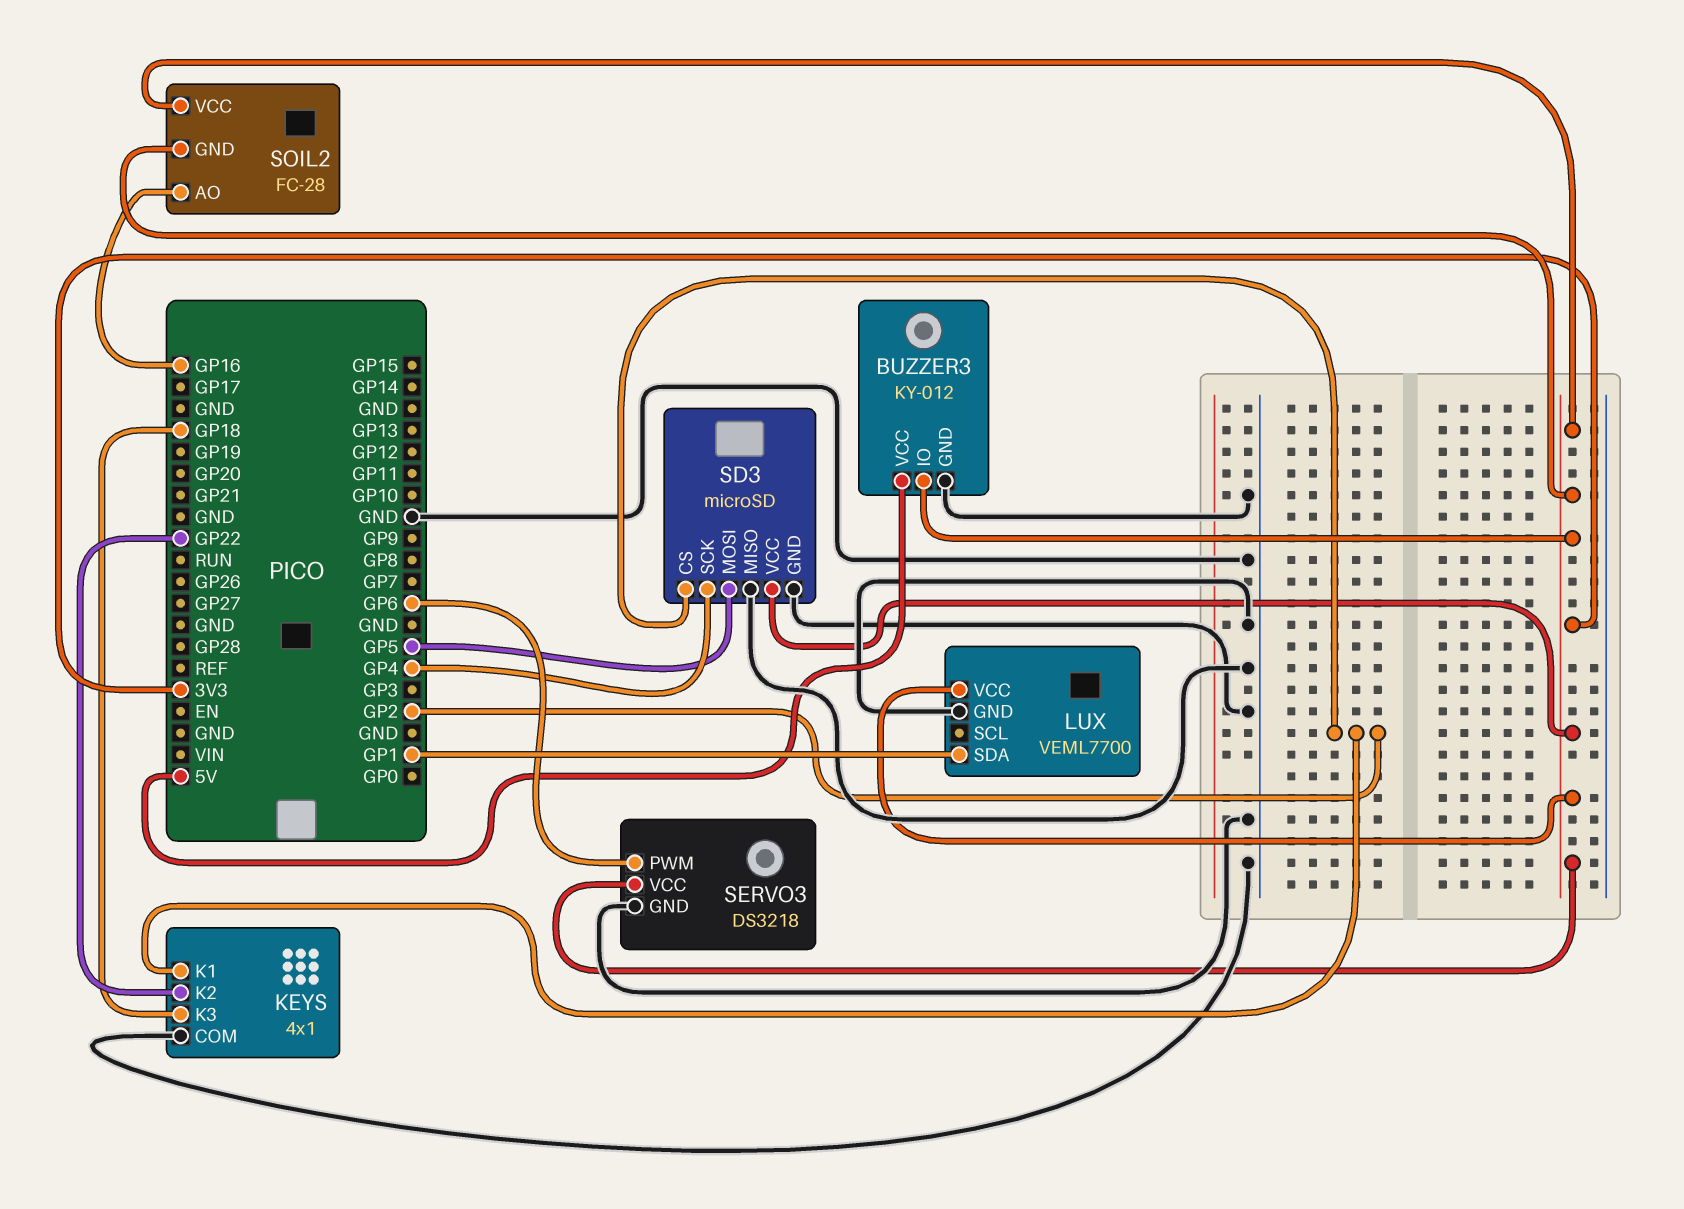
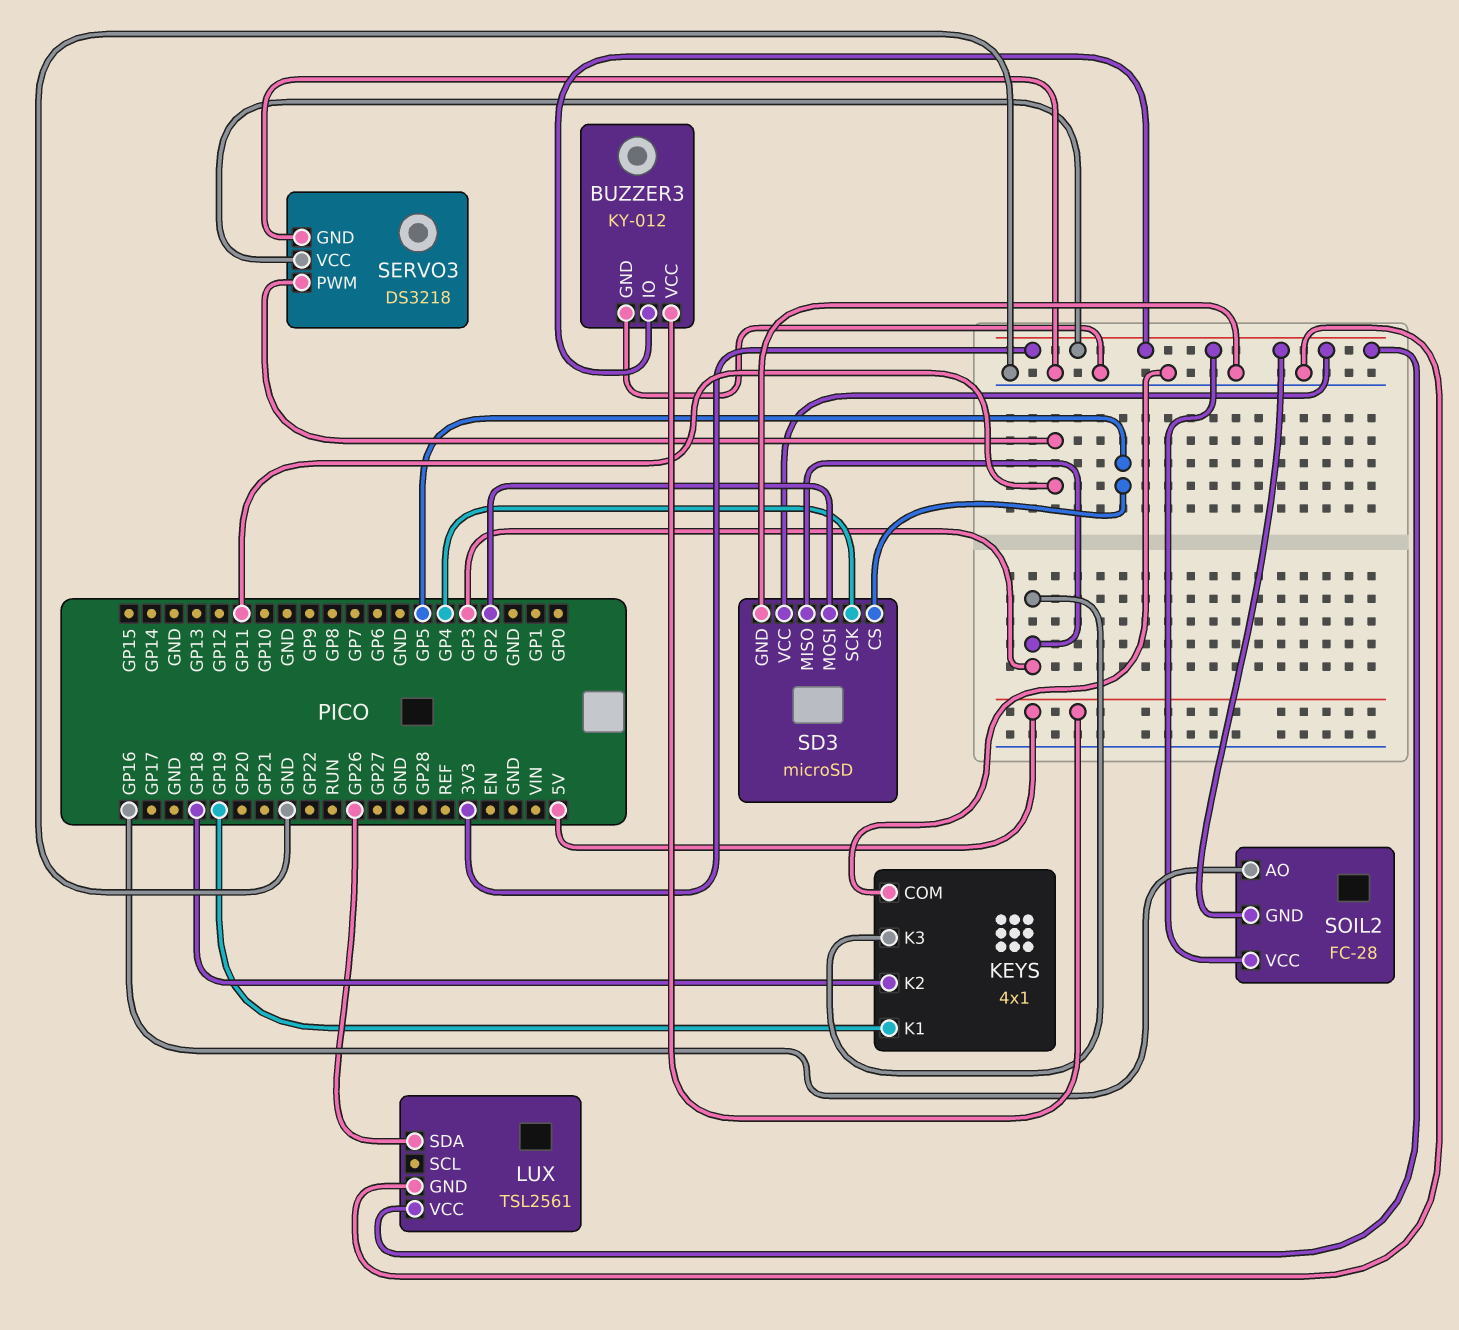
KEYS pin K1: GP2 -> GP19
KEYS pin K2: GP22 -> GP18
KEYS pin K3: GP18 -> GP3
LUX: VEML7700 -> TSL2561
LUX pin SDA: GP1 -> GP26
SD3 pin CS: GP2 -> GP5
SD3 pin MISO: GND -> GP3
SD3 pin MOSI: GP5 -> GP2
SERVO3 pin PWM: GP6 -> GP11

